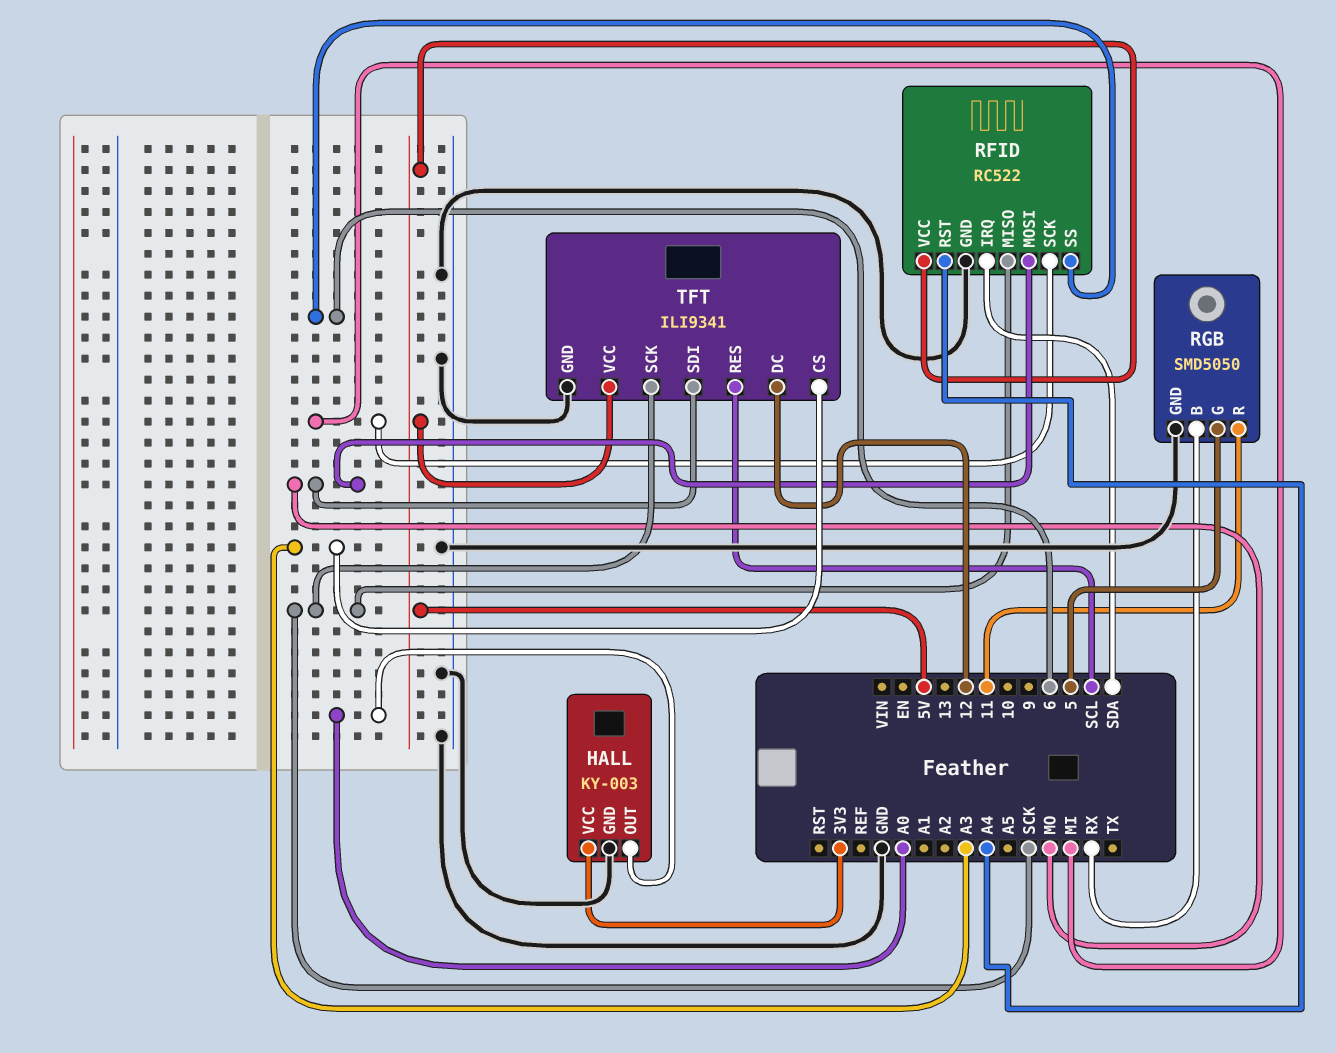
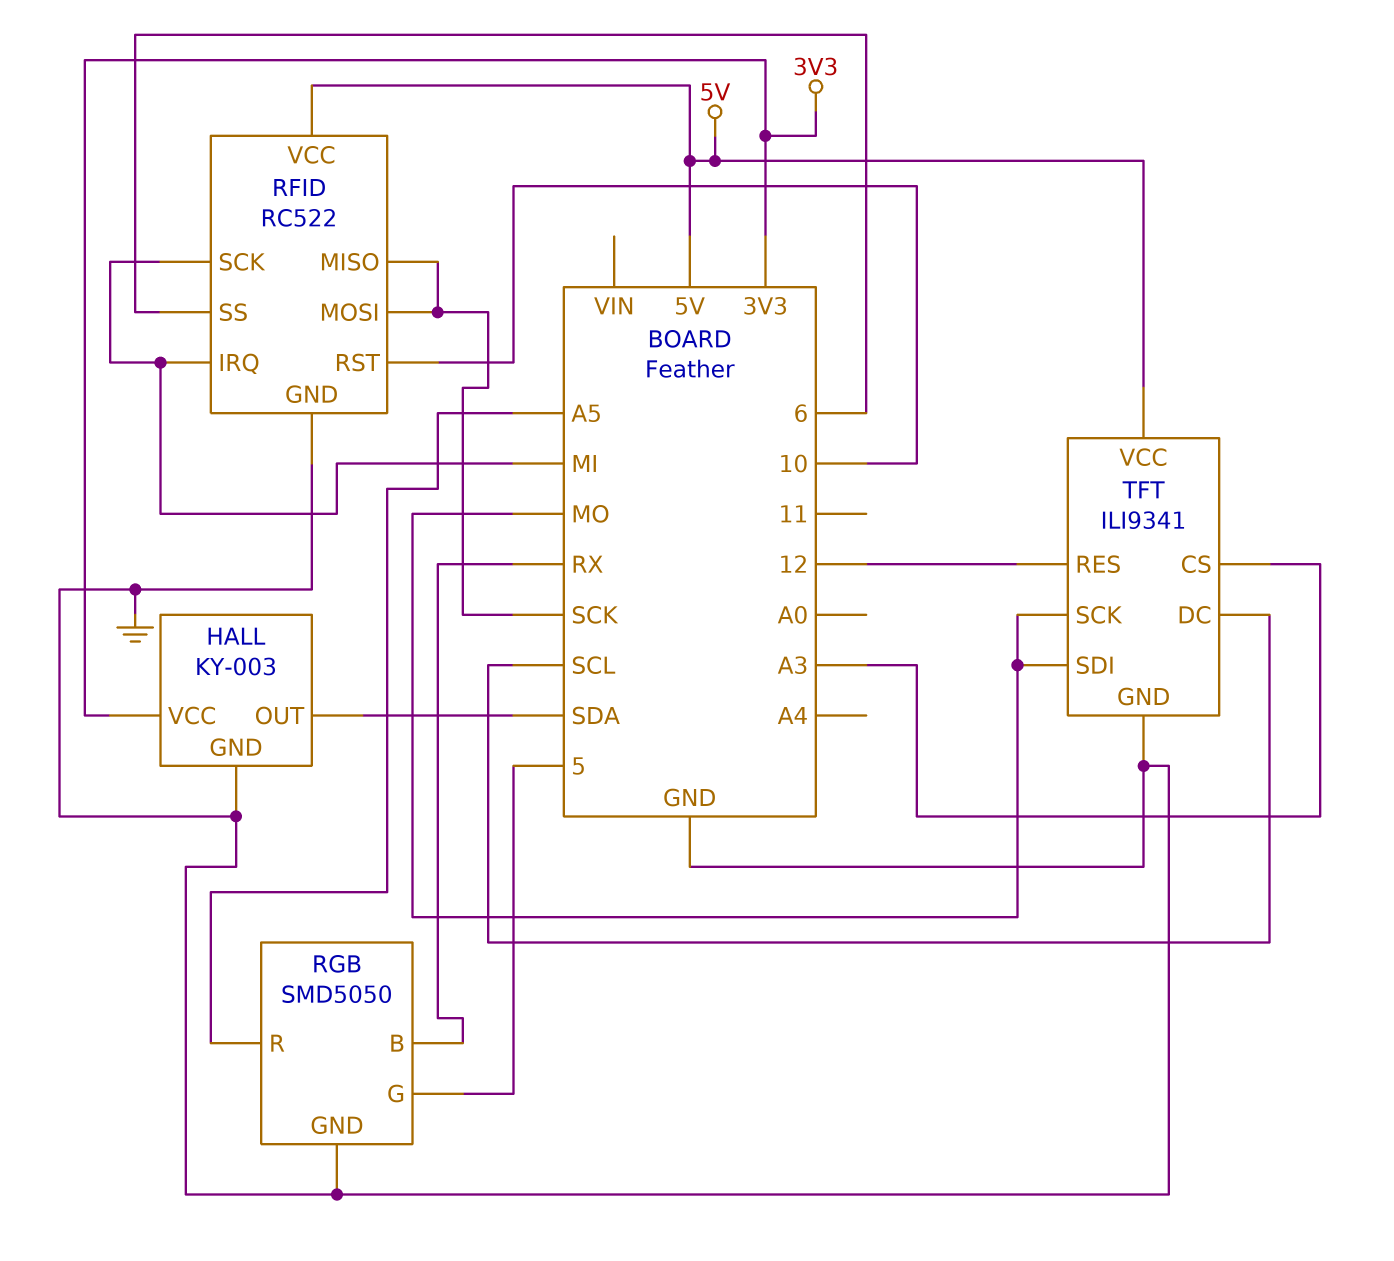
HALL pin OUT: A0 -> SDA
RFID pin IRQ: SDA -> MI
RFID pin MOSI: MO -> SCK
RFID pin RST: A4 -> 10
RGB pin R: 11 -> A5
TFT pin DC: 12 -> SCL
TFT pin RES: SCL -> 12
TFT pin SCK: SCK -> MO

